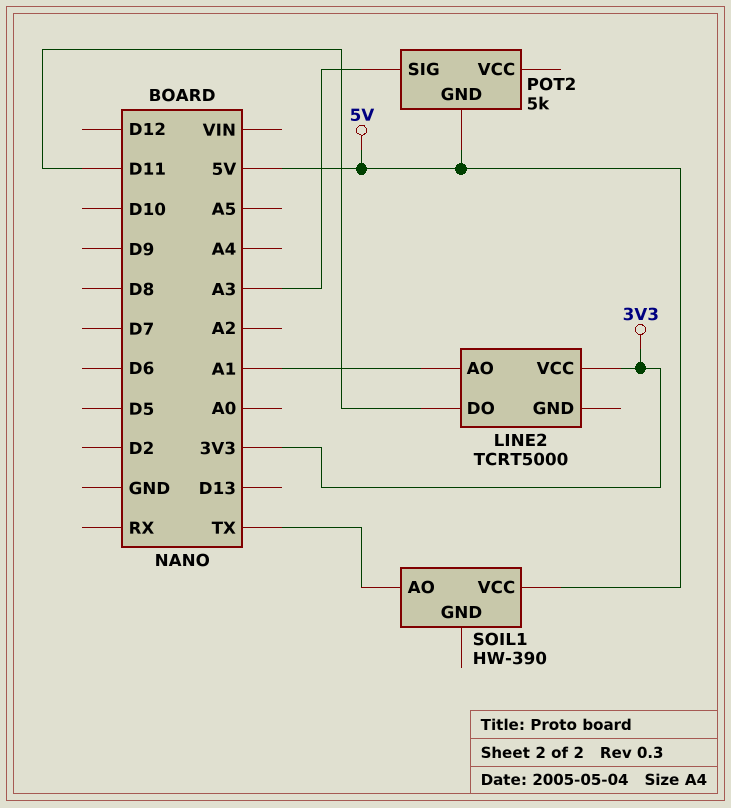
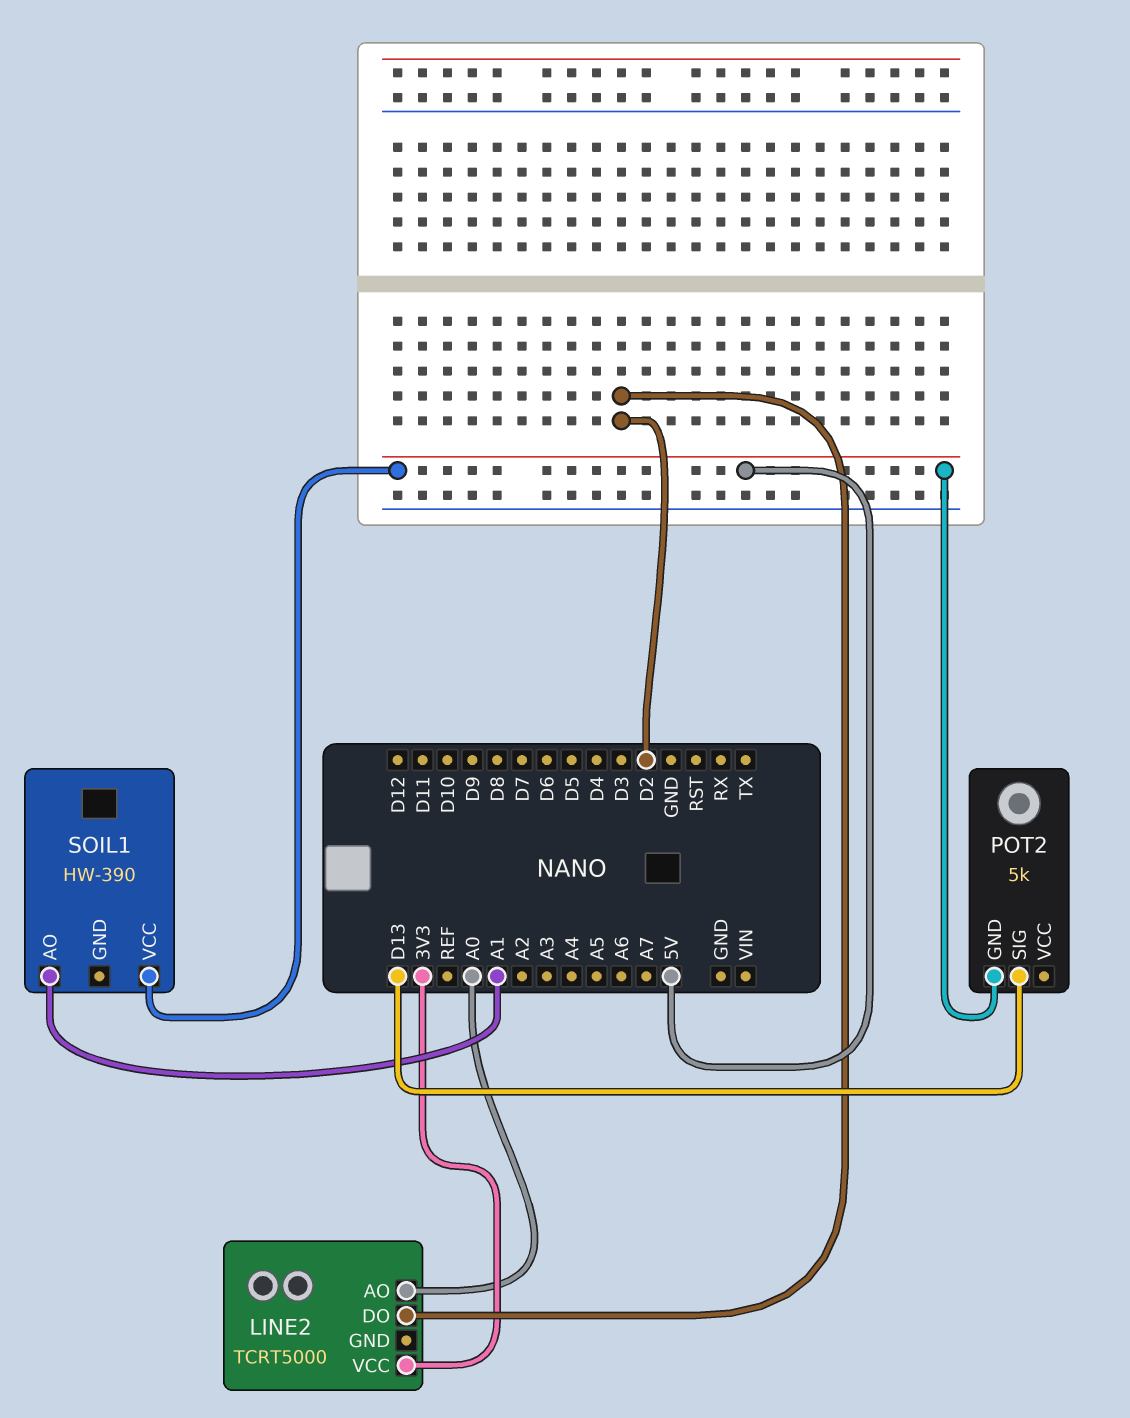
LINE2 pin AO: A1 -> A0
LINE2 pin DO: D11 -> D2
POT2 pin SIG: A3 -> D13
SOIL1 pin AO: TX -> A1

